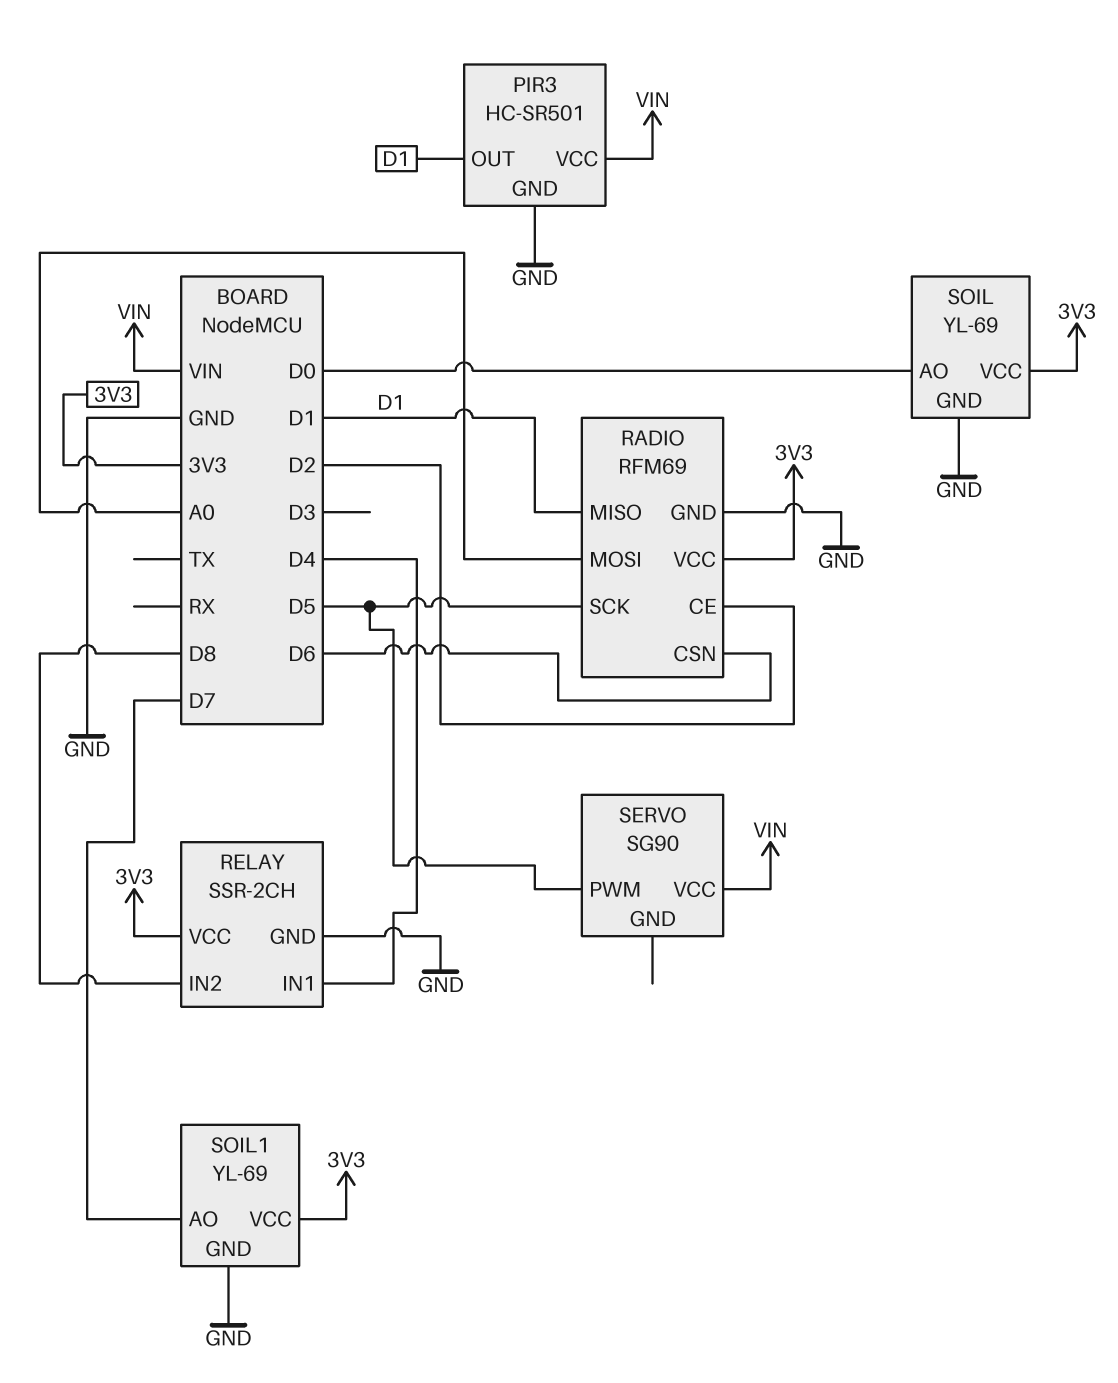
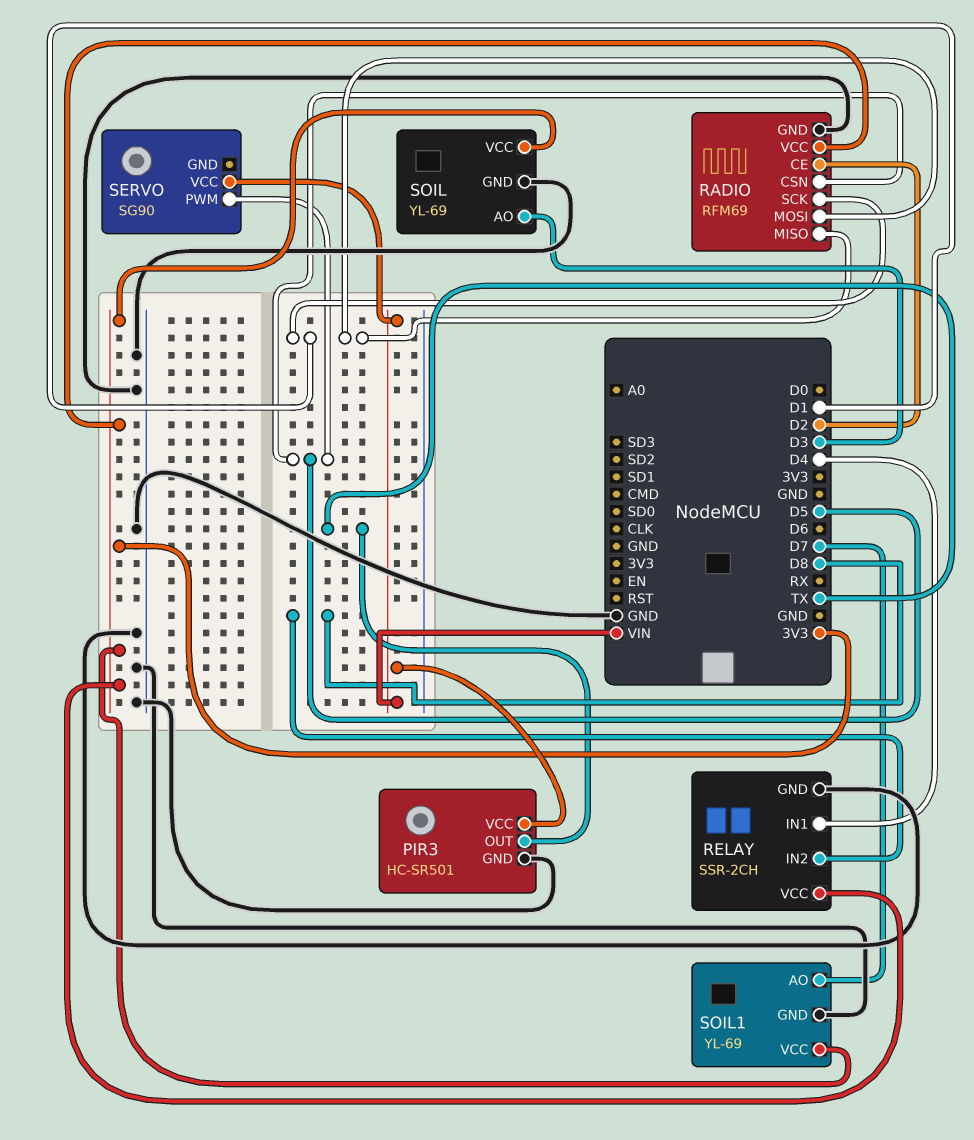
PIR3 pin OUT: D1 -> TX
RADIO pin CSN: D6 -> D5
RADIO pin MOSI: A0 -> D1
RADIO pin SCK: D5 -> D1
SOIL pin AO: D0 -> D3

